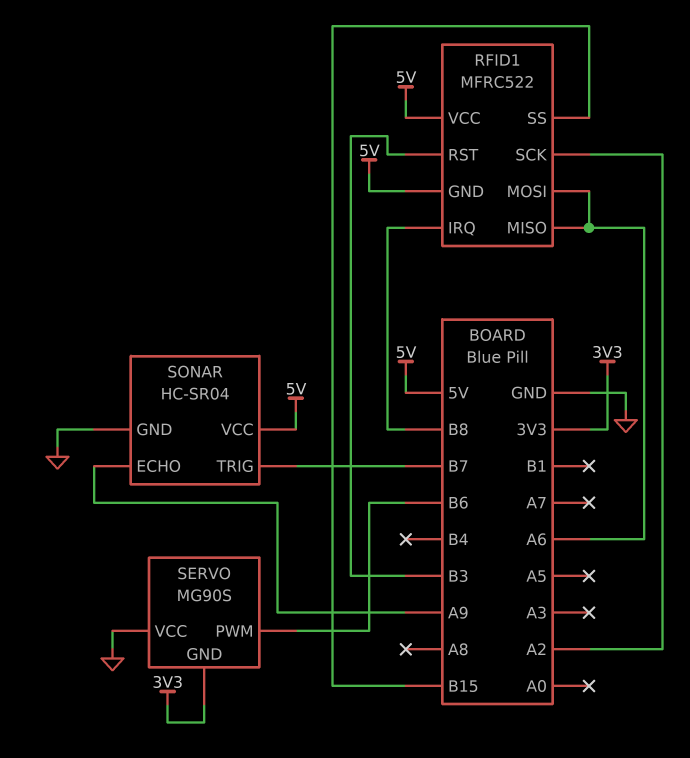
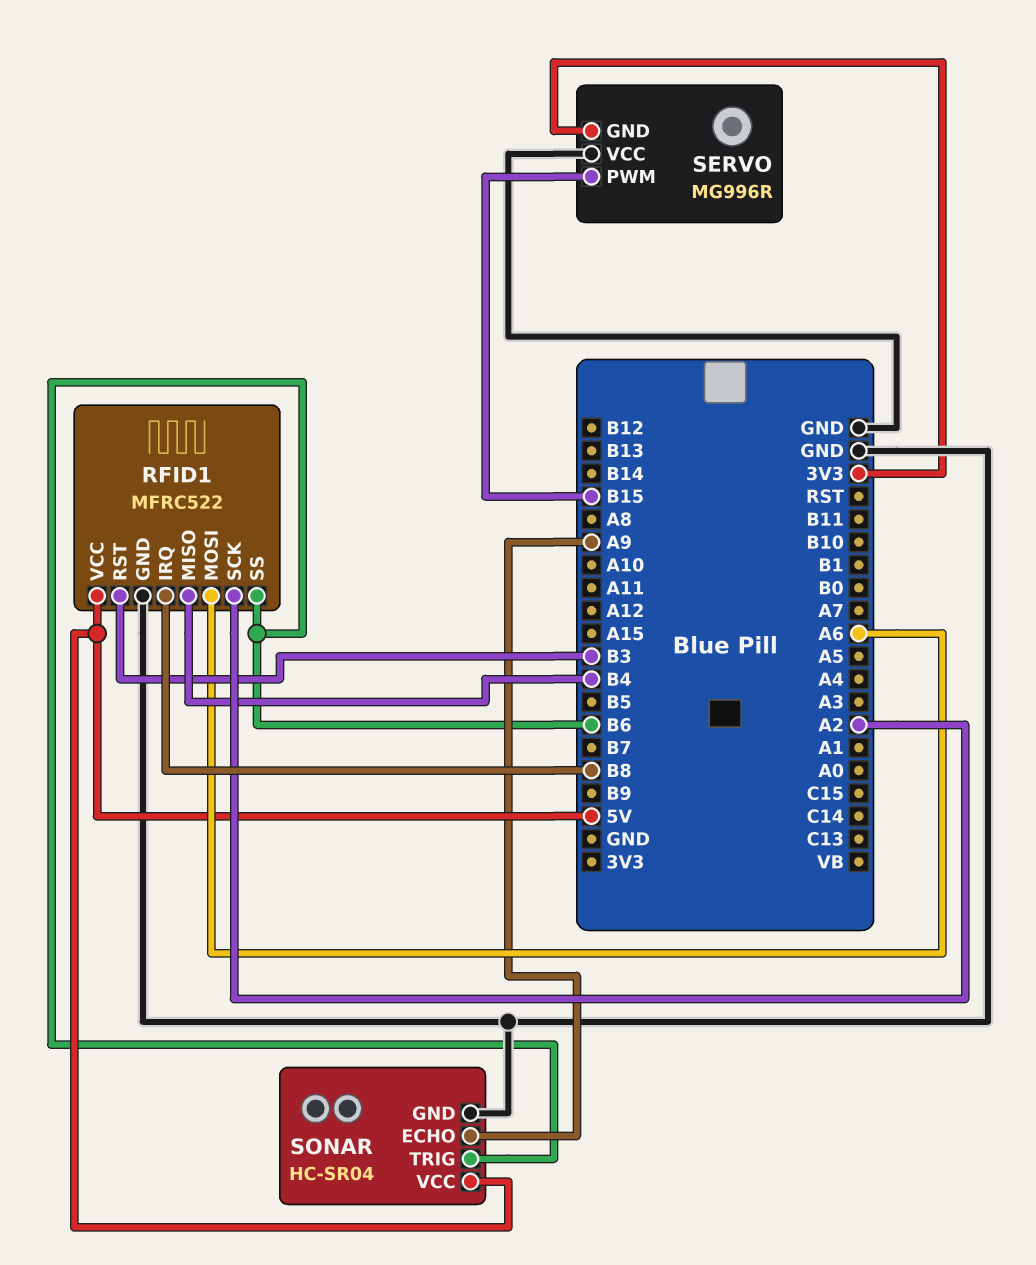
RFID1 pin GND: 5V -> GND
RFID1 pin MISO: A6 -> B4
RFID1 pin SS: B15 -> B6
SERVO: MG90S -> MG996R
SERVO pin PWM: B6 -> B15
SONAR pin TRIG: B7 -> B6

